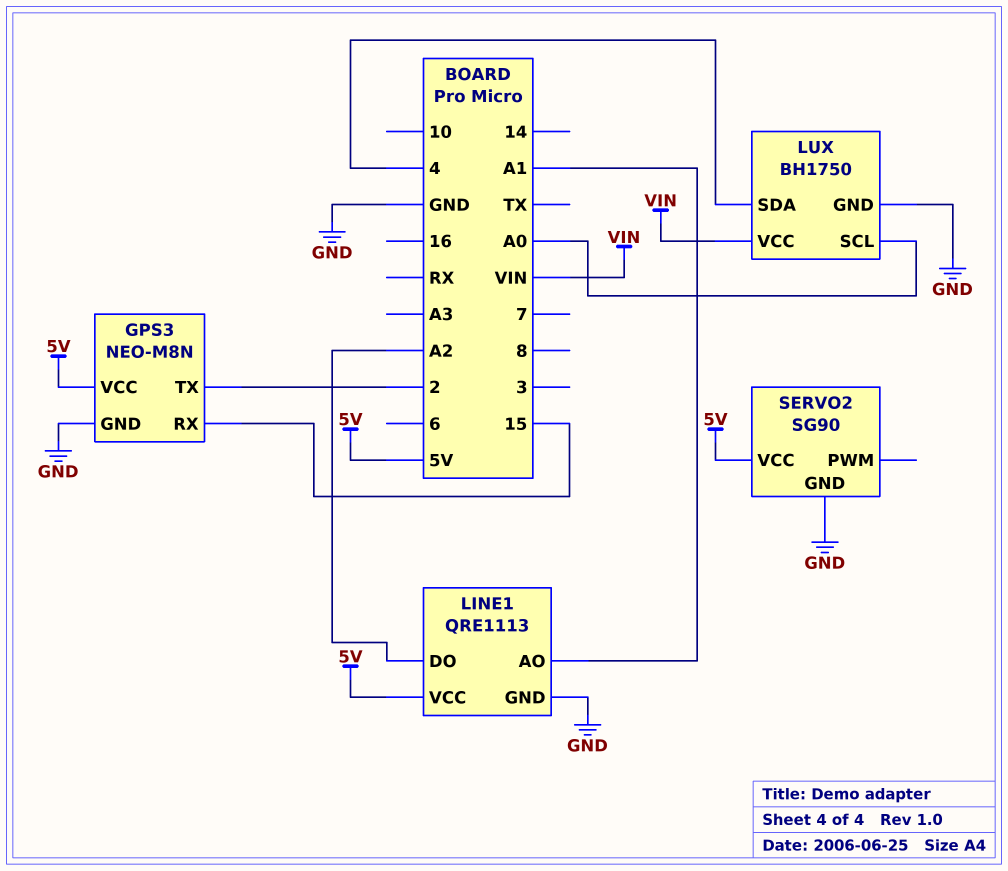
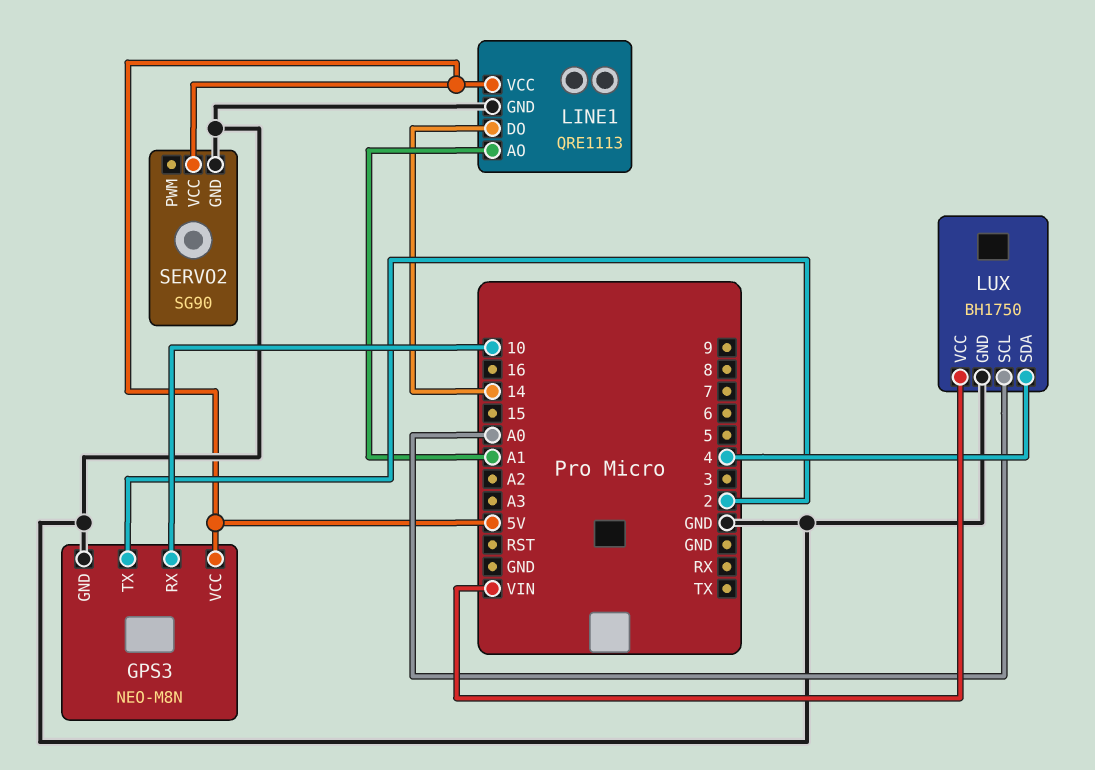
GPS3 pin RX: 15 -> 10
LINE1 pin DO: A2 -> 14

